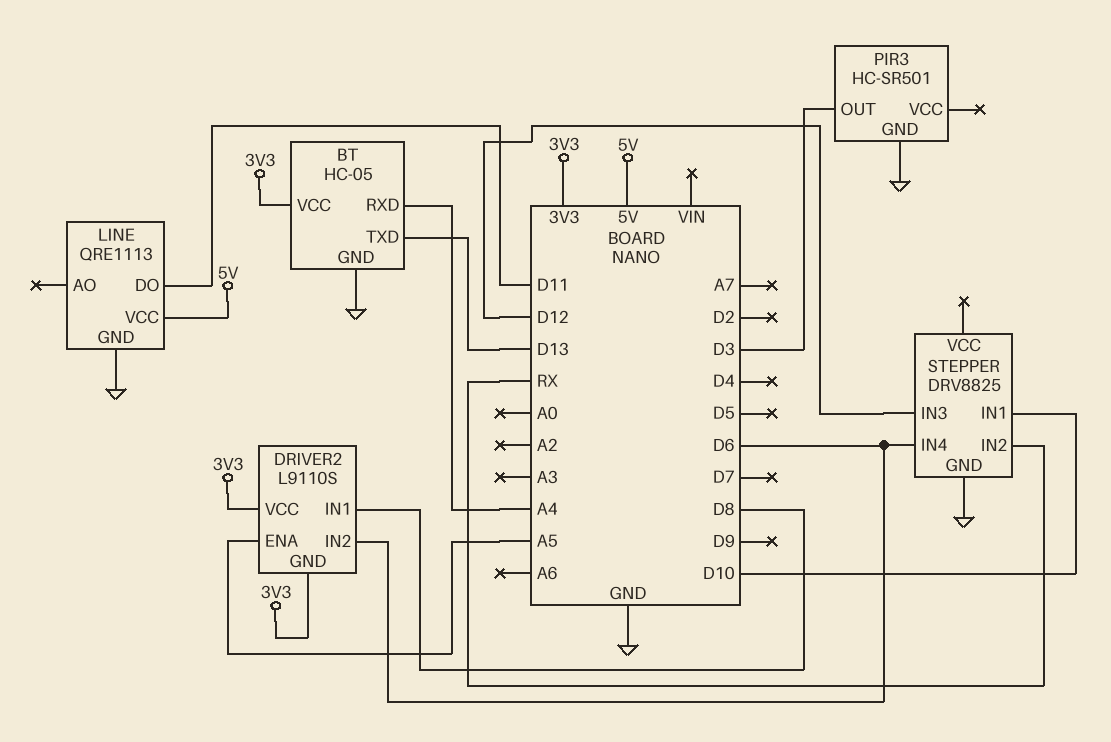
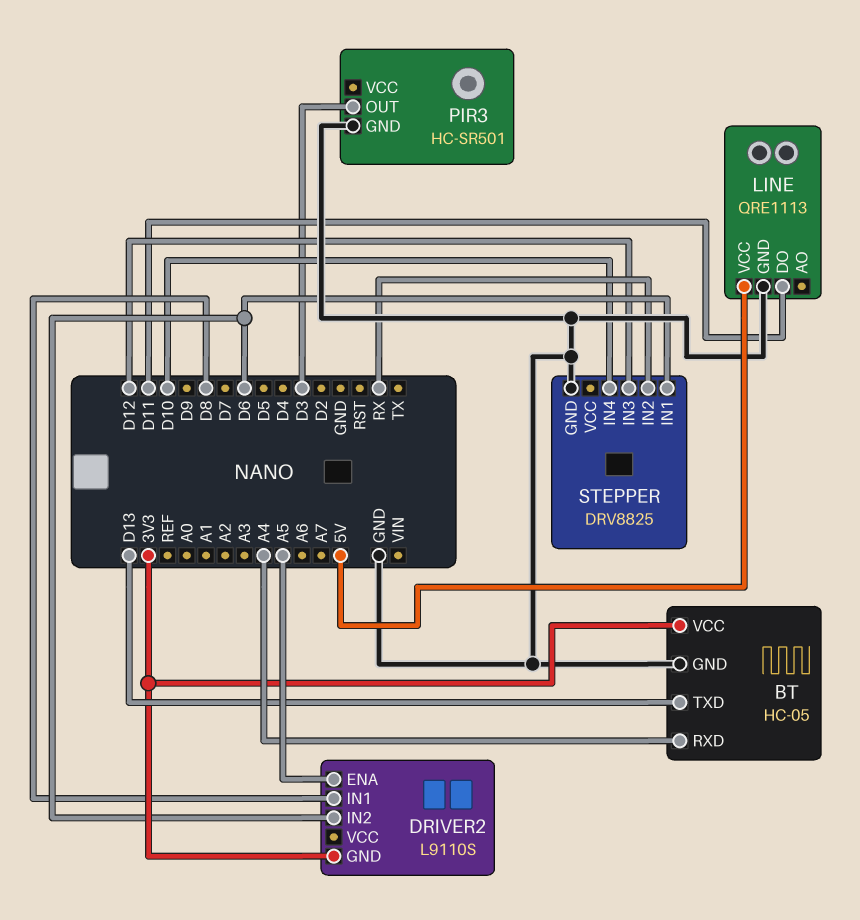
DRIVER2 pin VCC: 3V3 -> none
STEPPER pin IN1: D10 -> D6
STEPPER pin IN4: D6 -> D10

